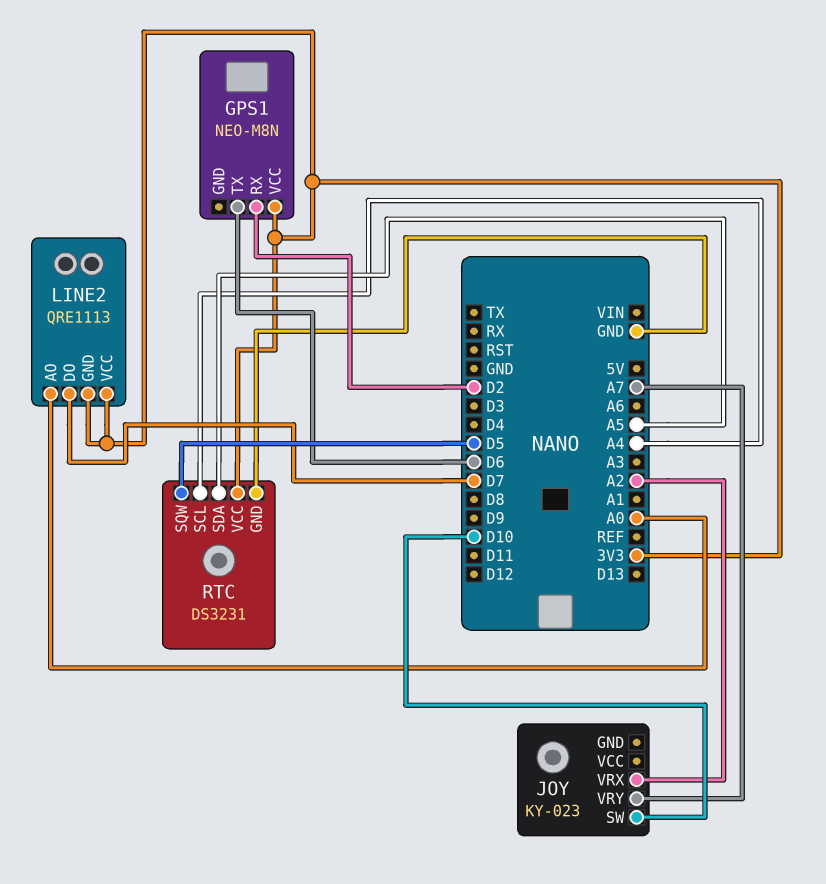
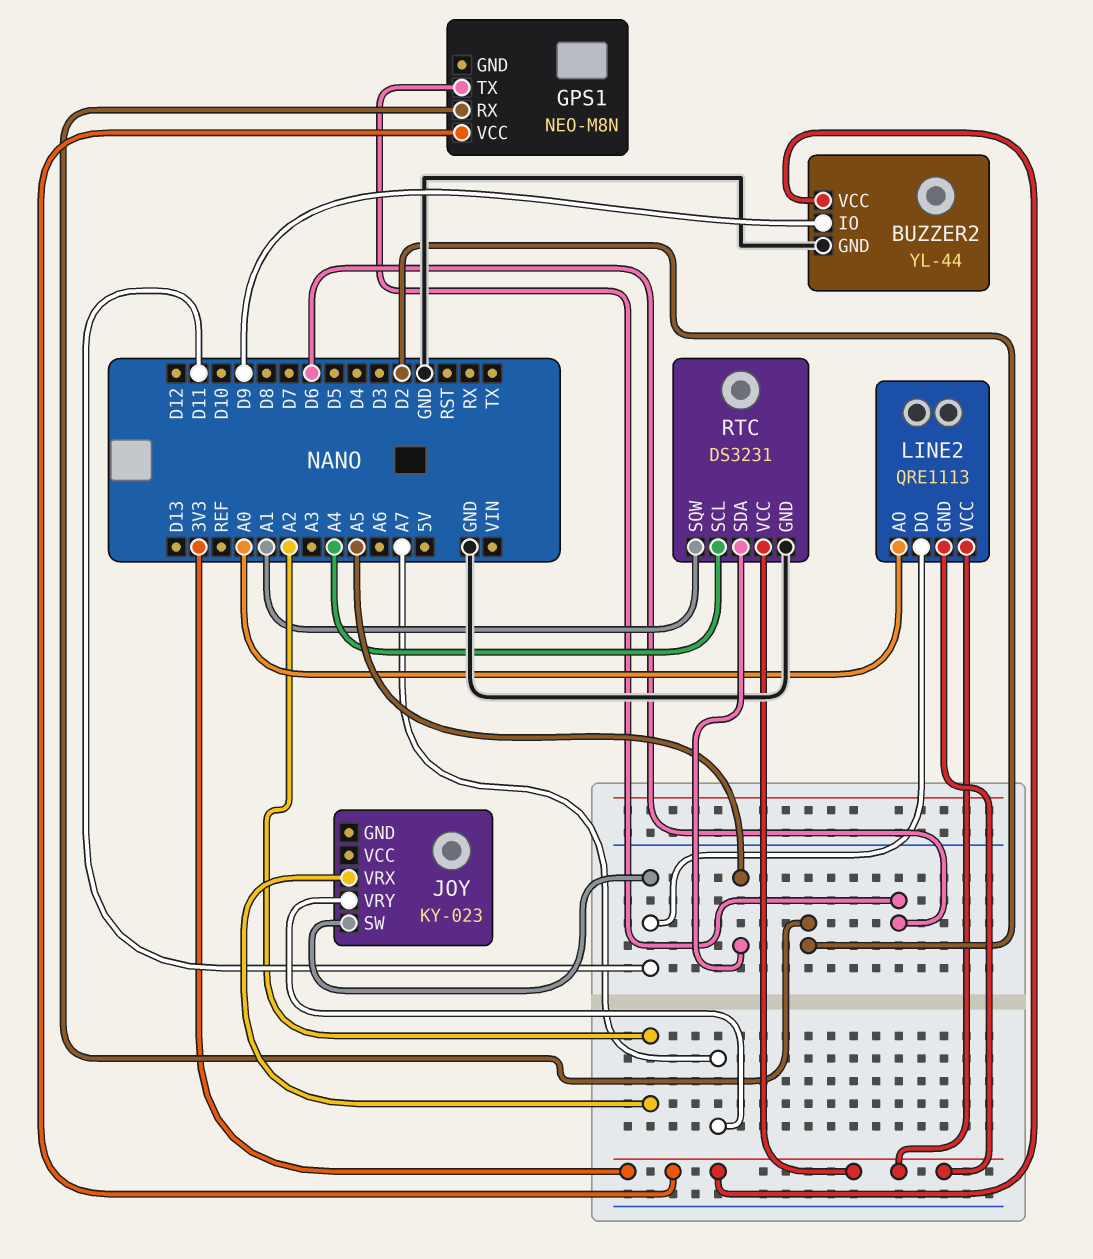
BUZZER2: none -> YL-44
BUZZER2 pin GND: none -> GND
BUZZER2 pin IO: none -> D9
BUZZER2 pin VCC: none -> 3V3
JOY pin SW: D10 -> D11
LINE2 pin DO: D7 -> D11
RTC pin SQW: D5 -> A1

